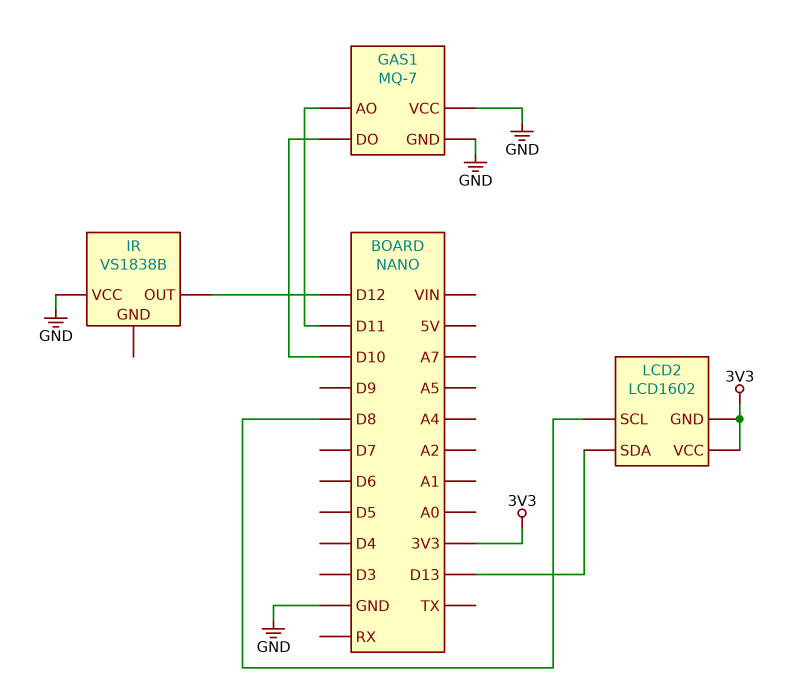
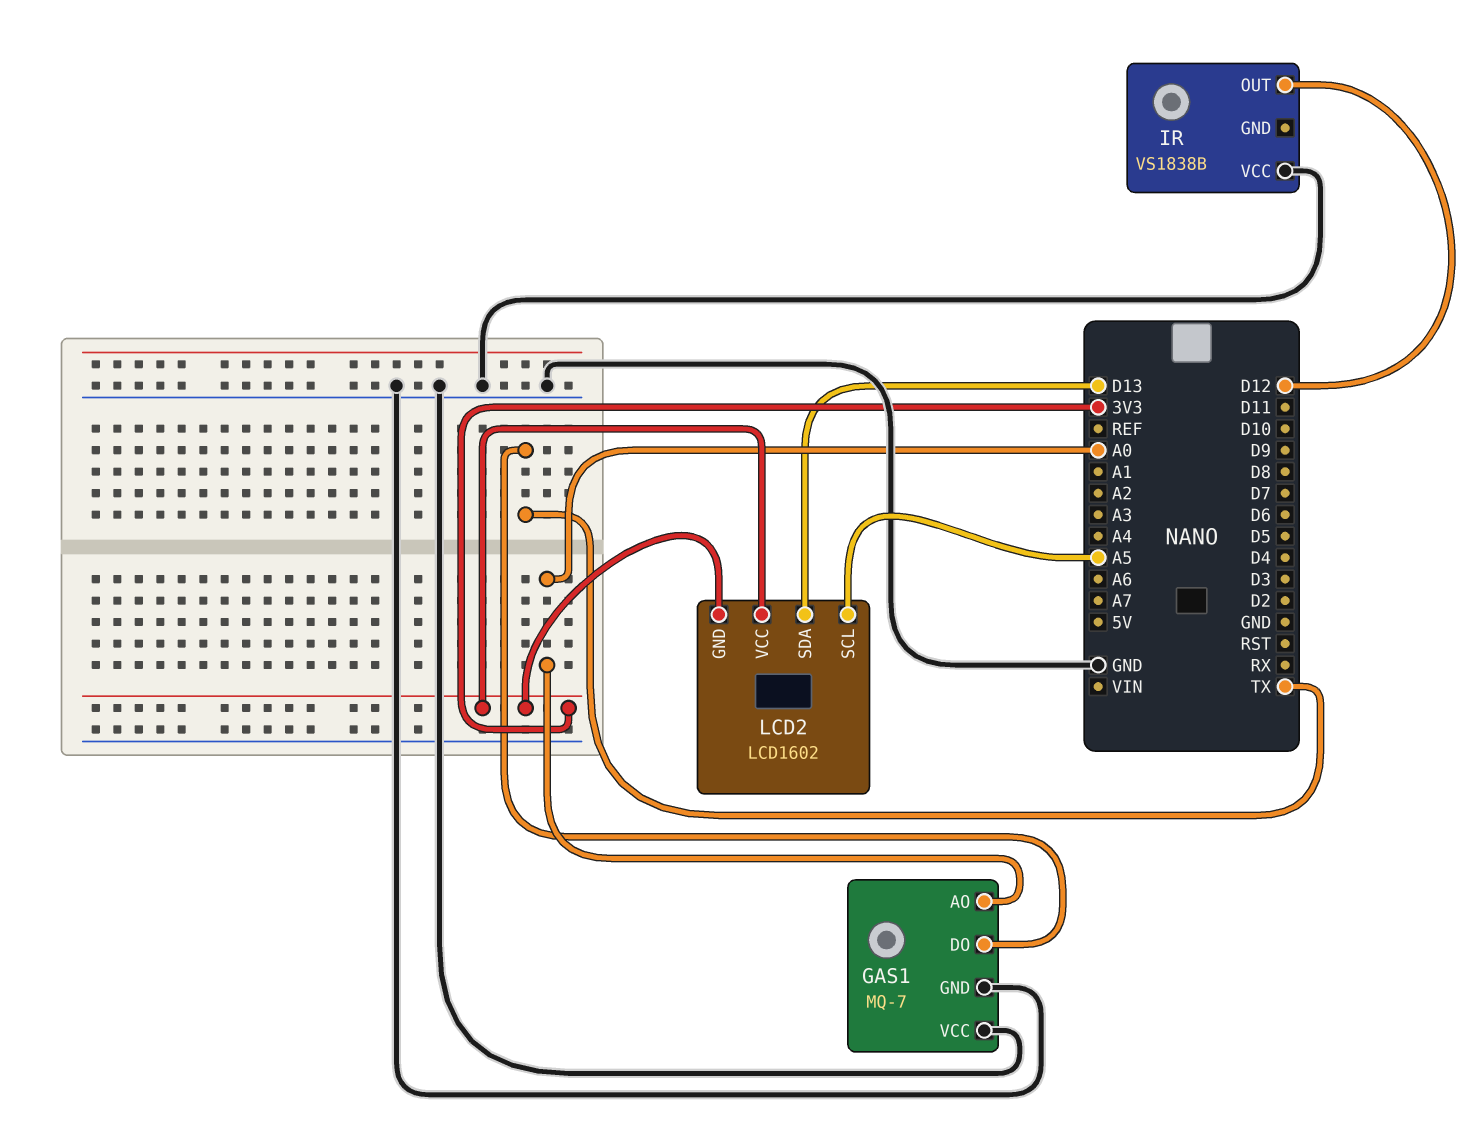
GAS1 pin AO: D11 -> A0
GAS1 pin DO: D10 -> TX
LCD2 pin SCL: D8 -> A5

